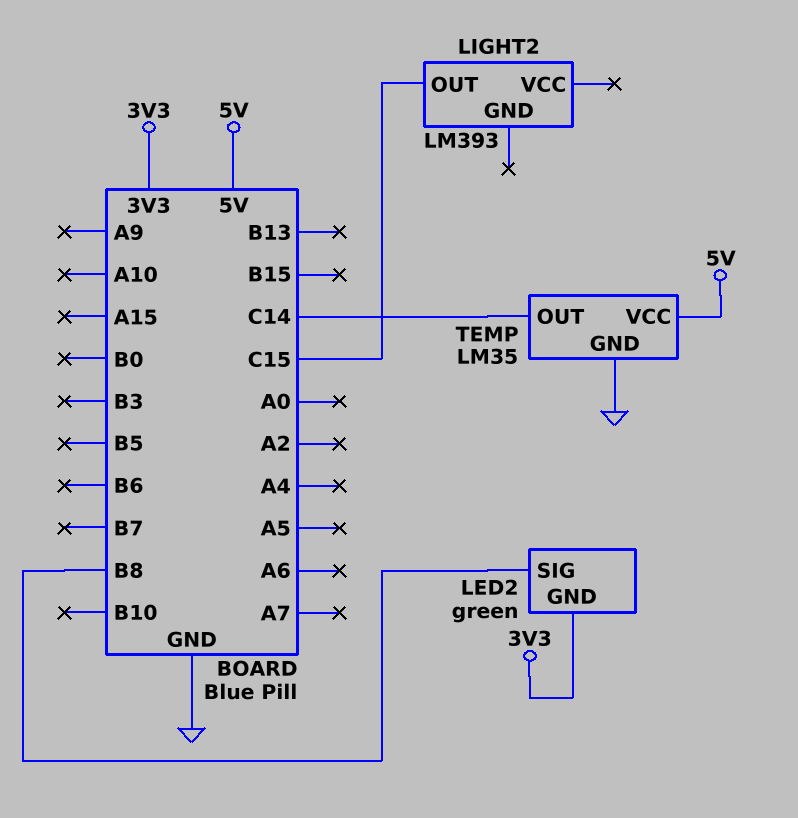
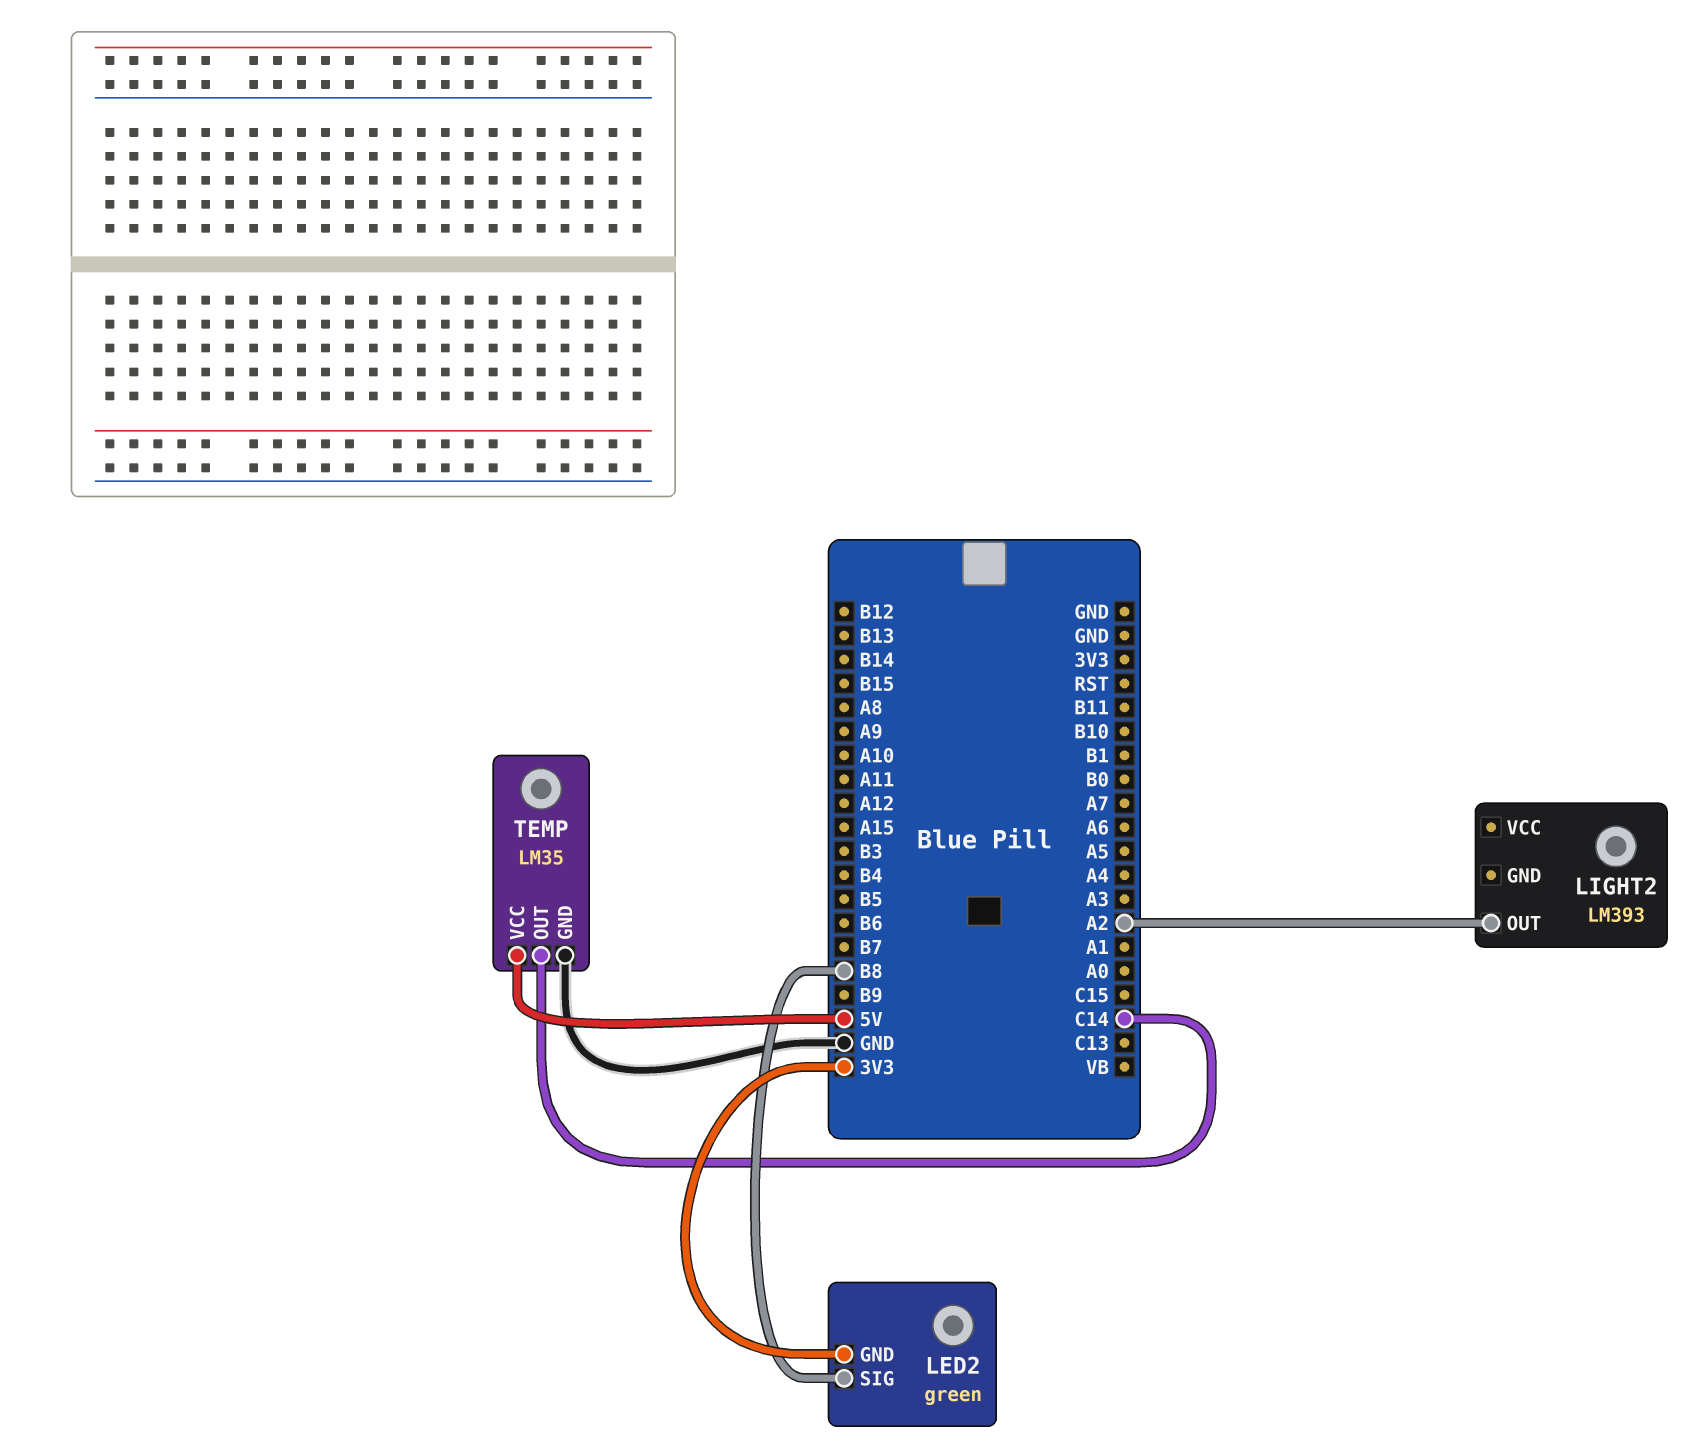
LIGHT2 pin OUT: C15 -> A2

